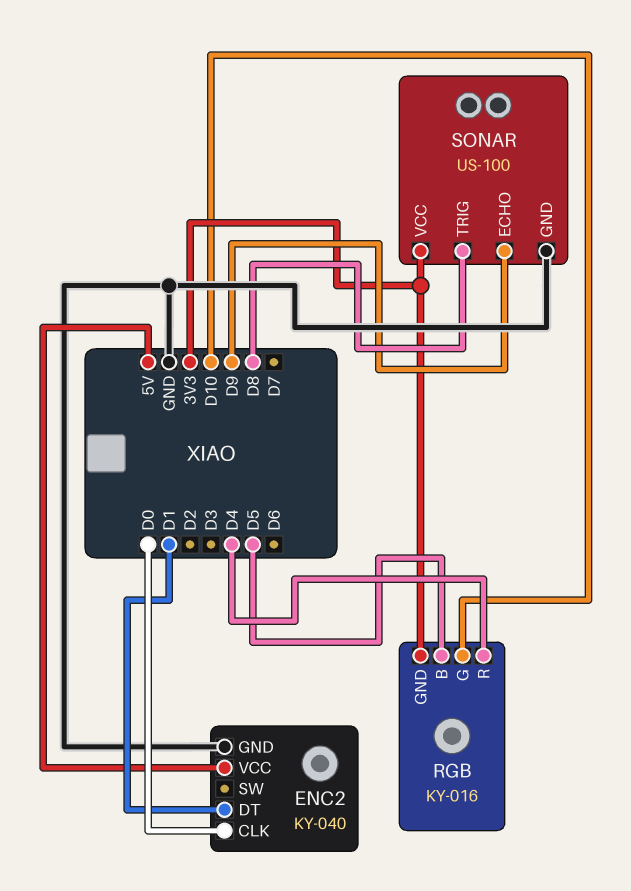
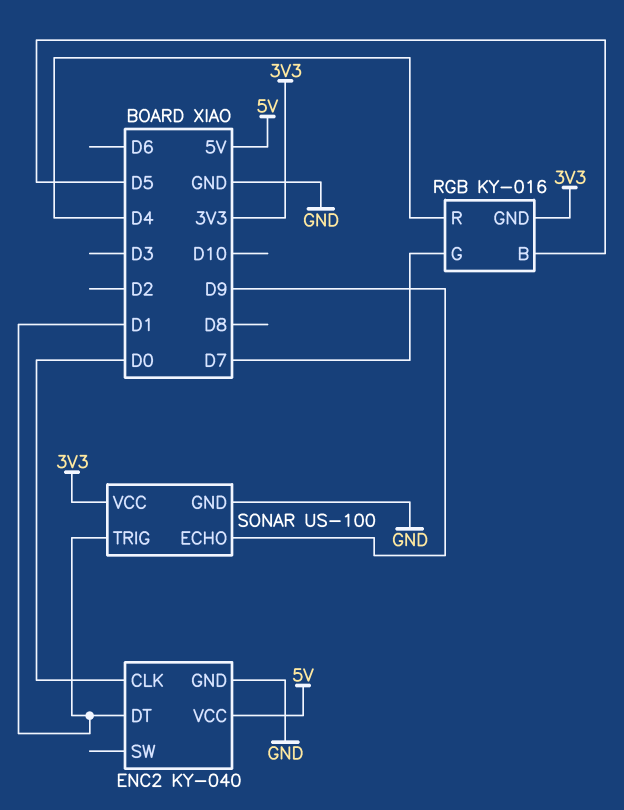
RGB pin G: D10 -> D7
SONAR pin TRIG: D8 -> D1

